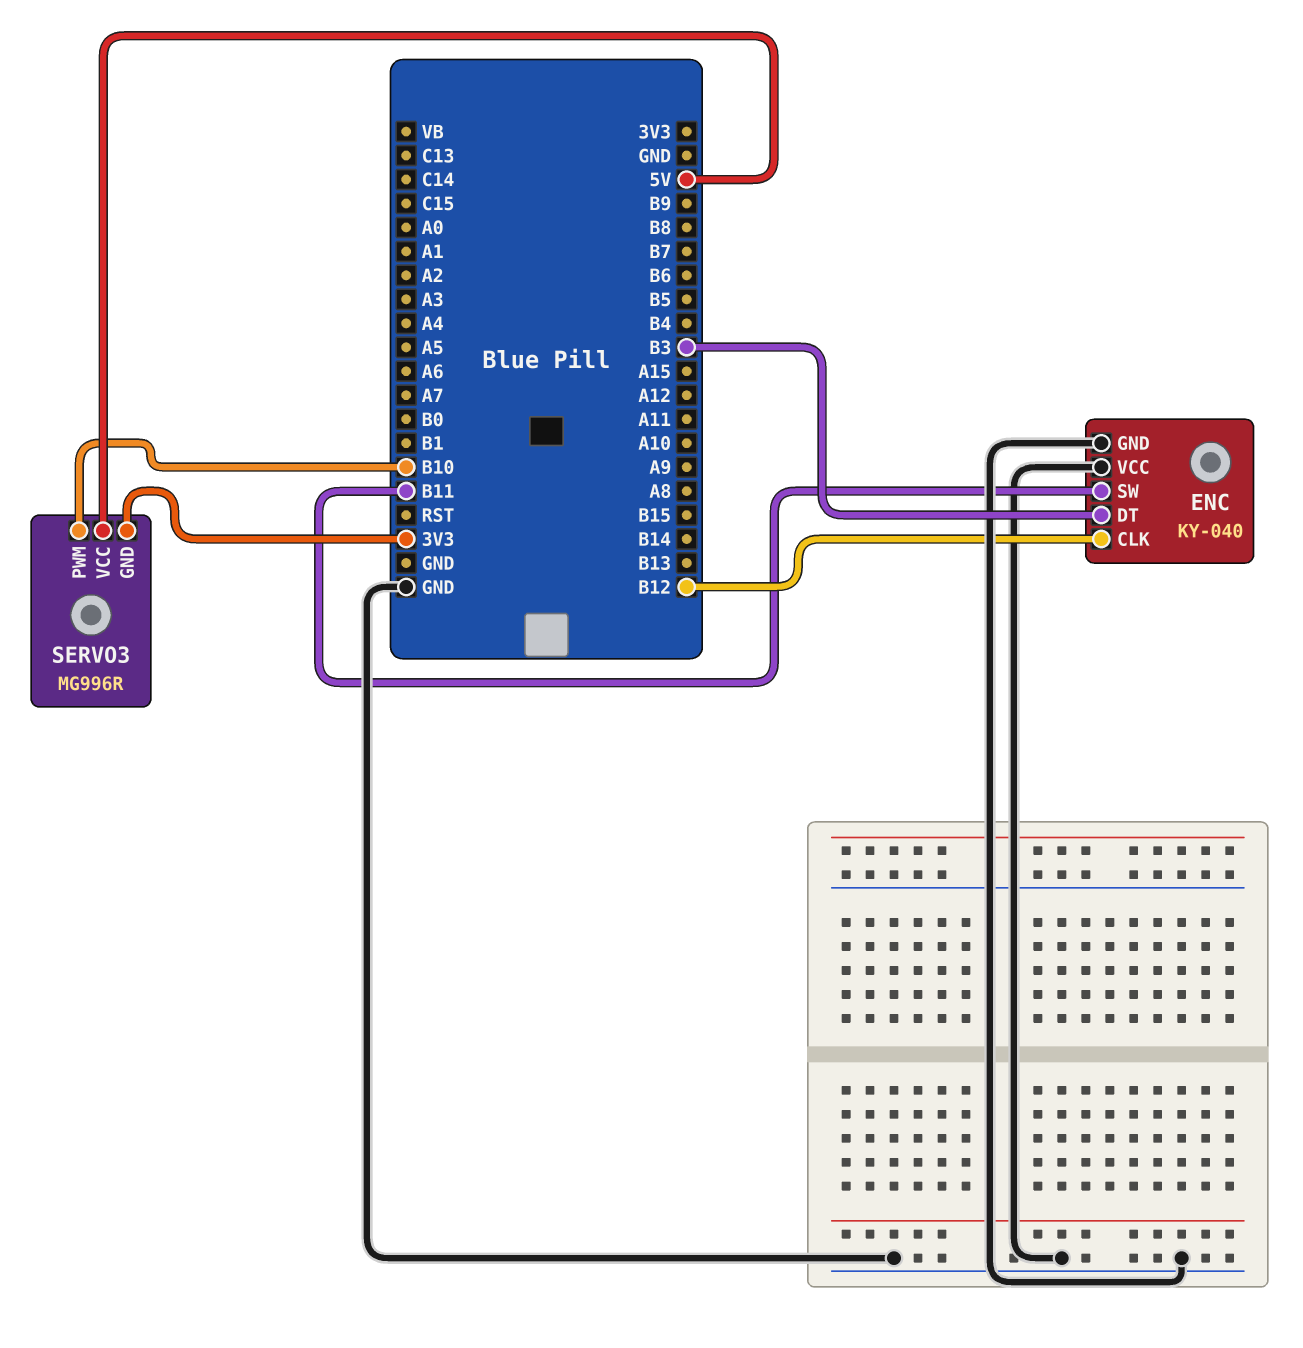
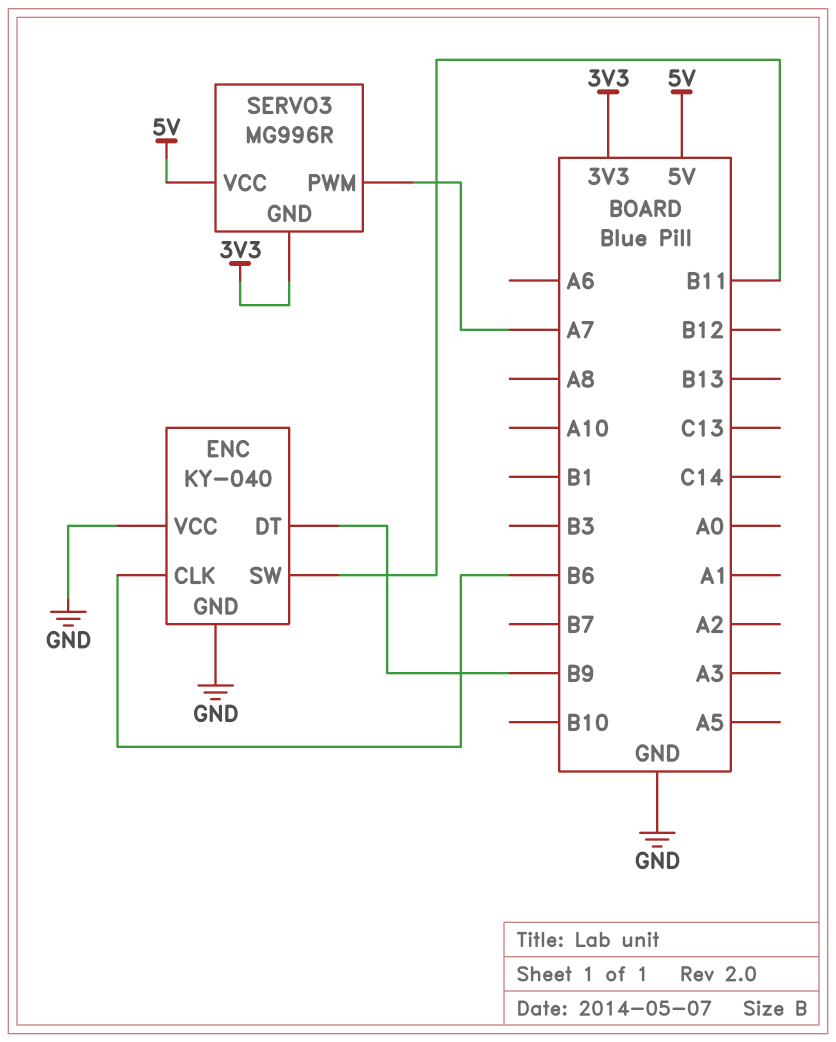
ENC pin CLK: B12 -> B6
ENC pin DT: B3 -> B9
SERVO3 pin PWM: B10 -> A7

